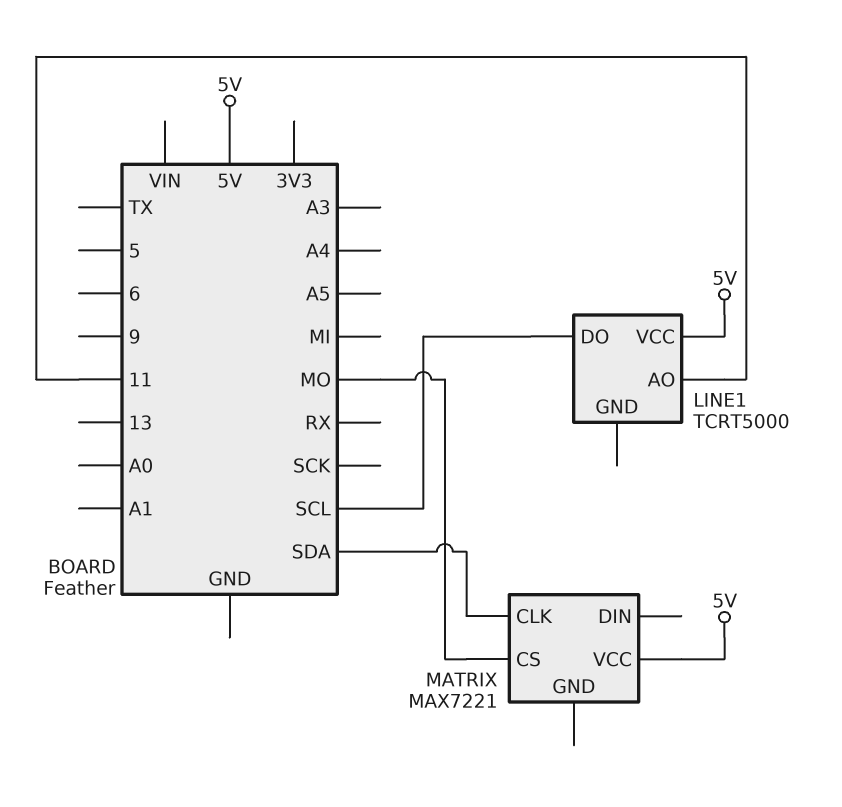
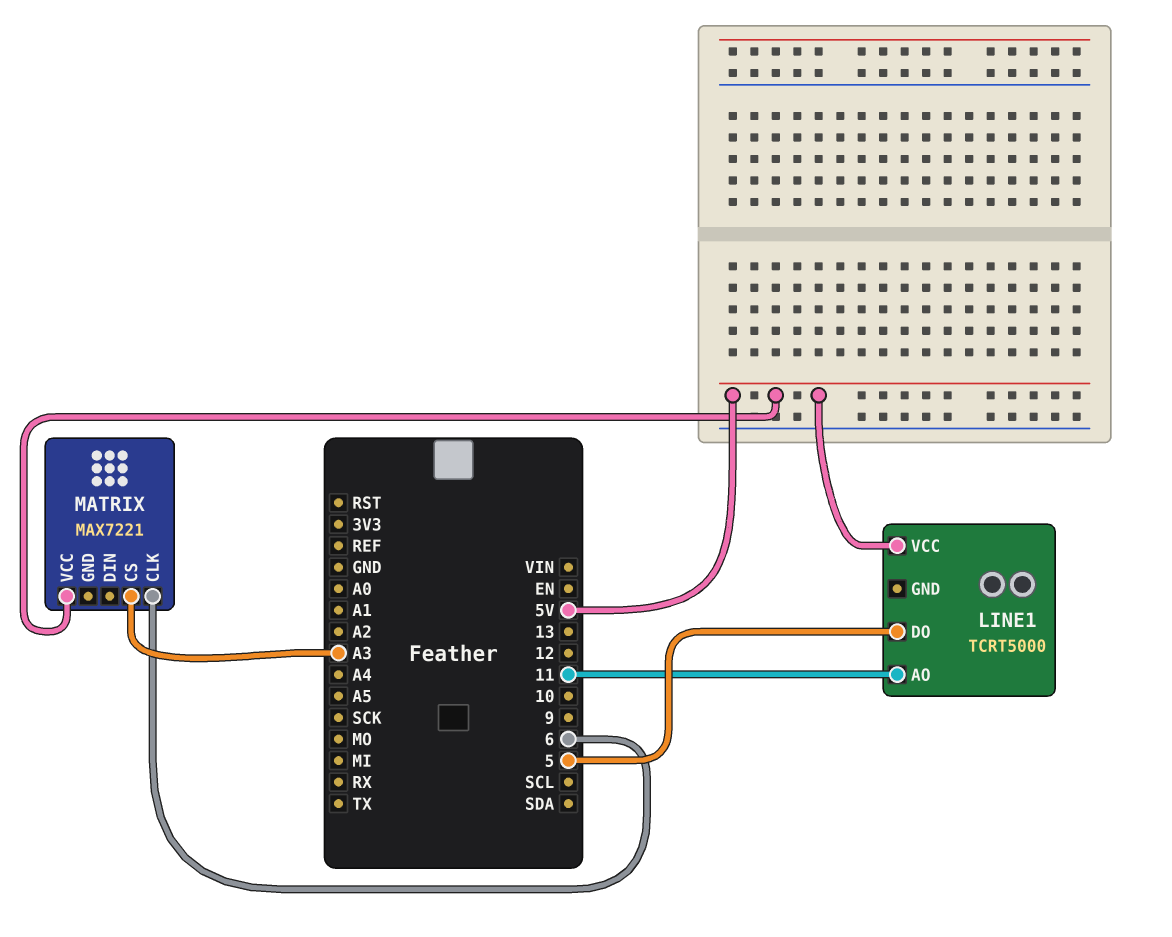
LINE1 pin DO: SCL -> 5
MATRIX pin CLK: SDA -> 6
MATRIX pin CS: MO -> A3

